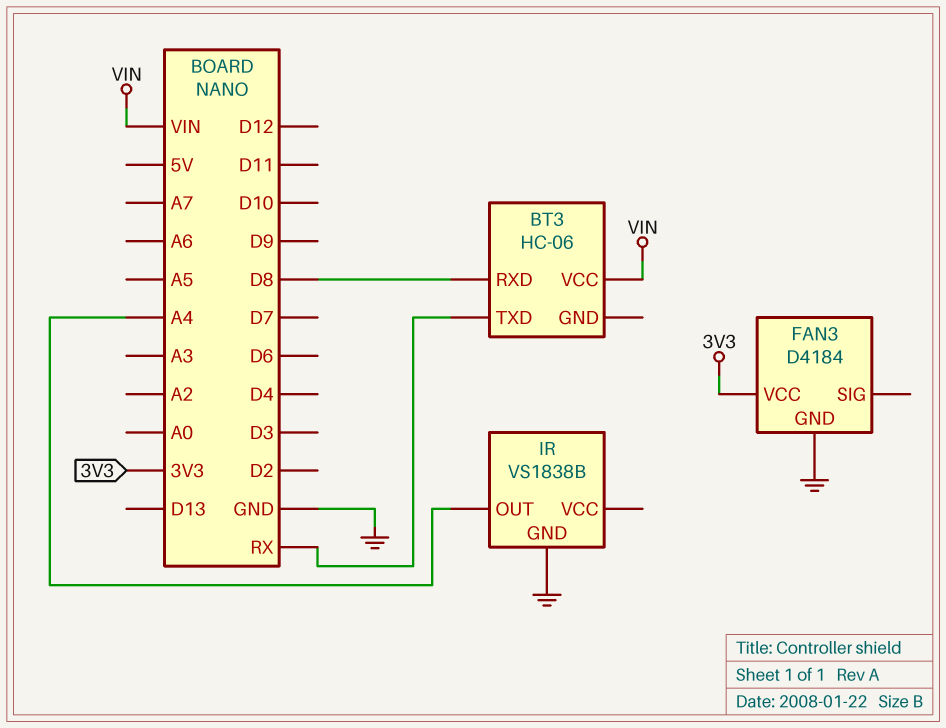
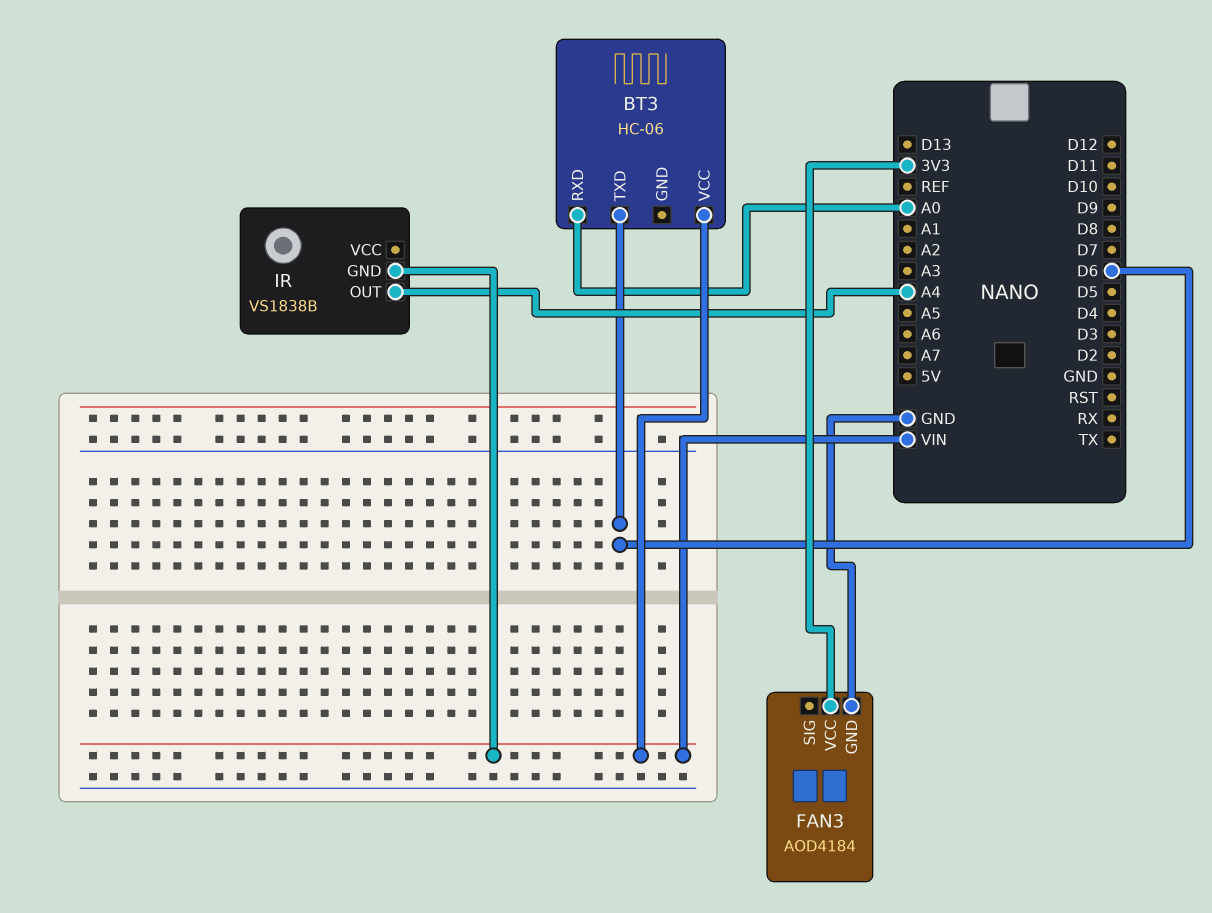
BT3 pin RXD: D8 -> A0
BT3 pin TXD: RX -> D6
FAN3: D4184 -> AOD4184
IR pin GND: GND -> VIN

